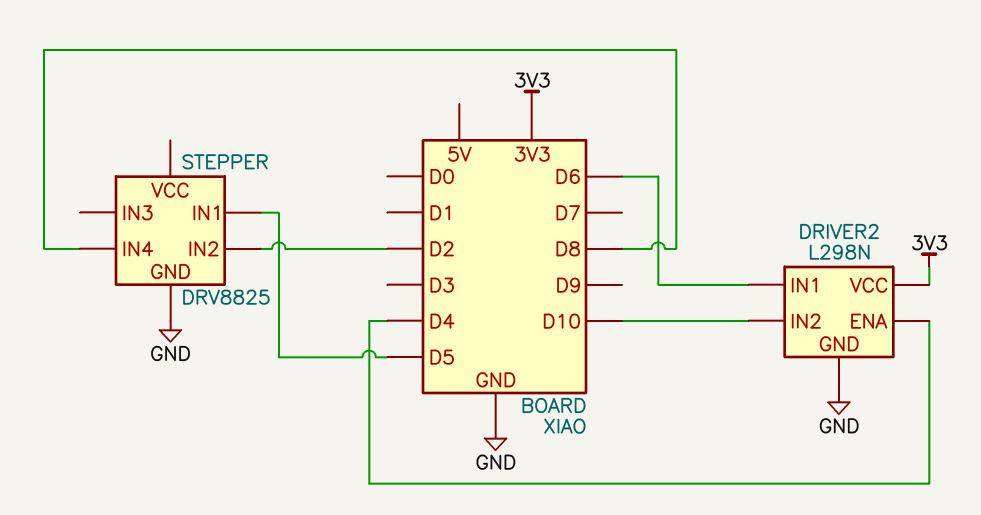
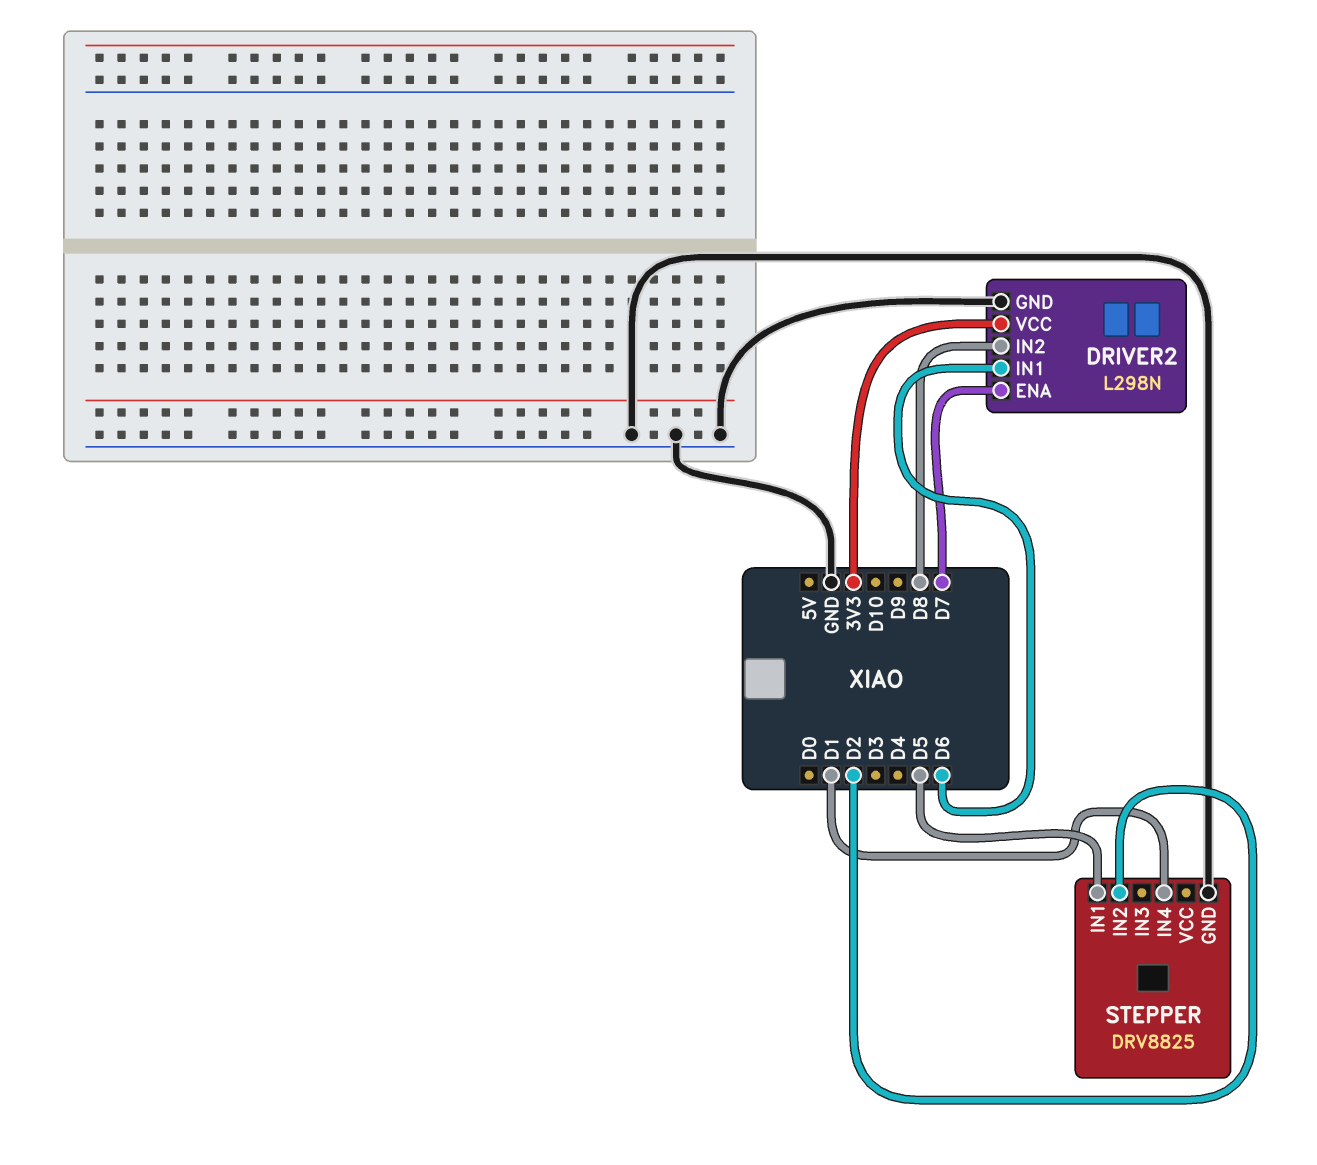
DRIVER2 pin ENA: D4 -> D7
DRIVER2 pin IN2: D10 -> D8
STEPPER pin IN4: D8 -> D1

